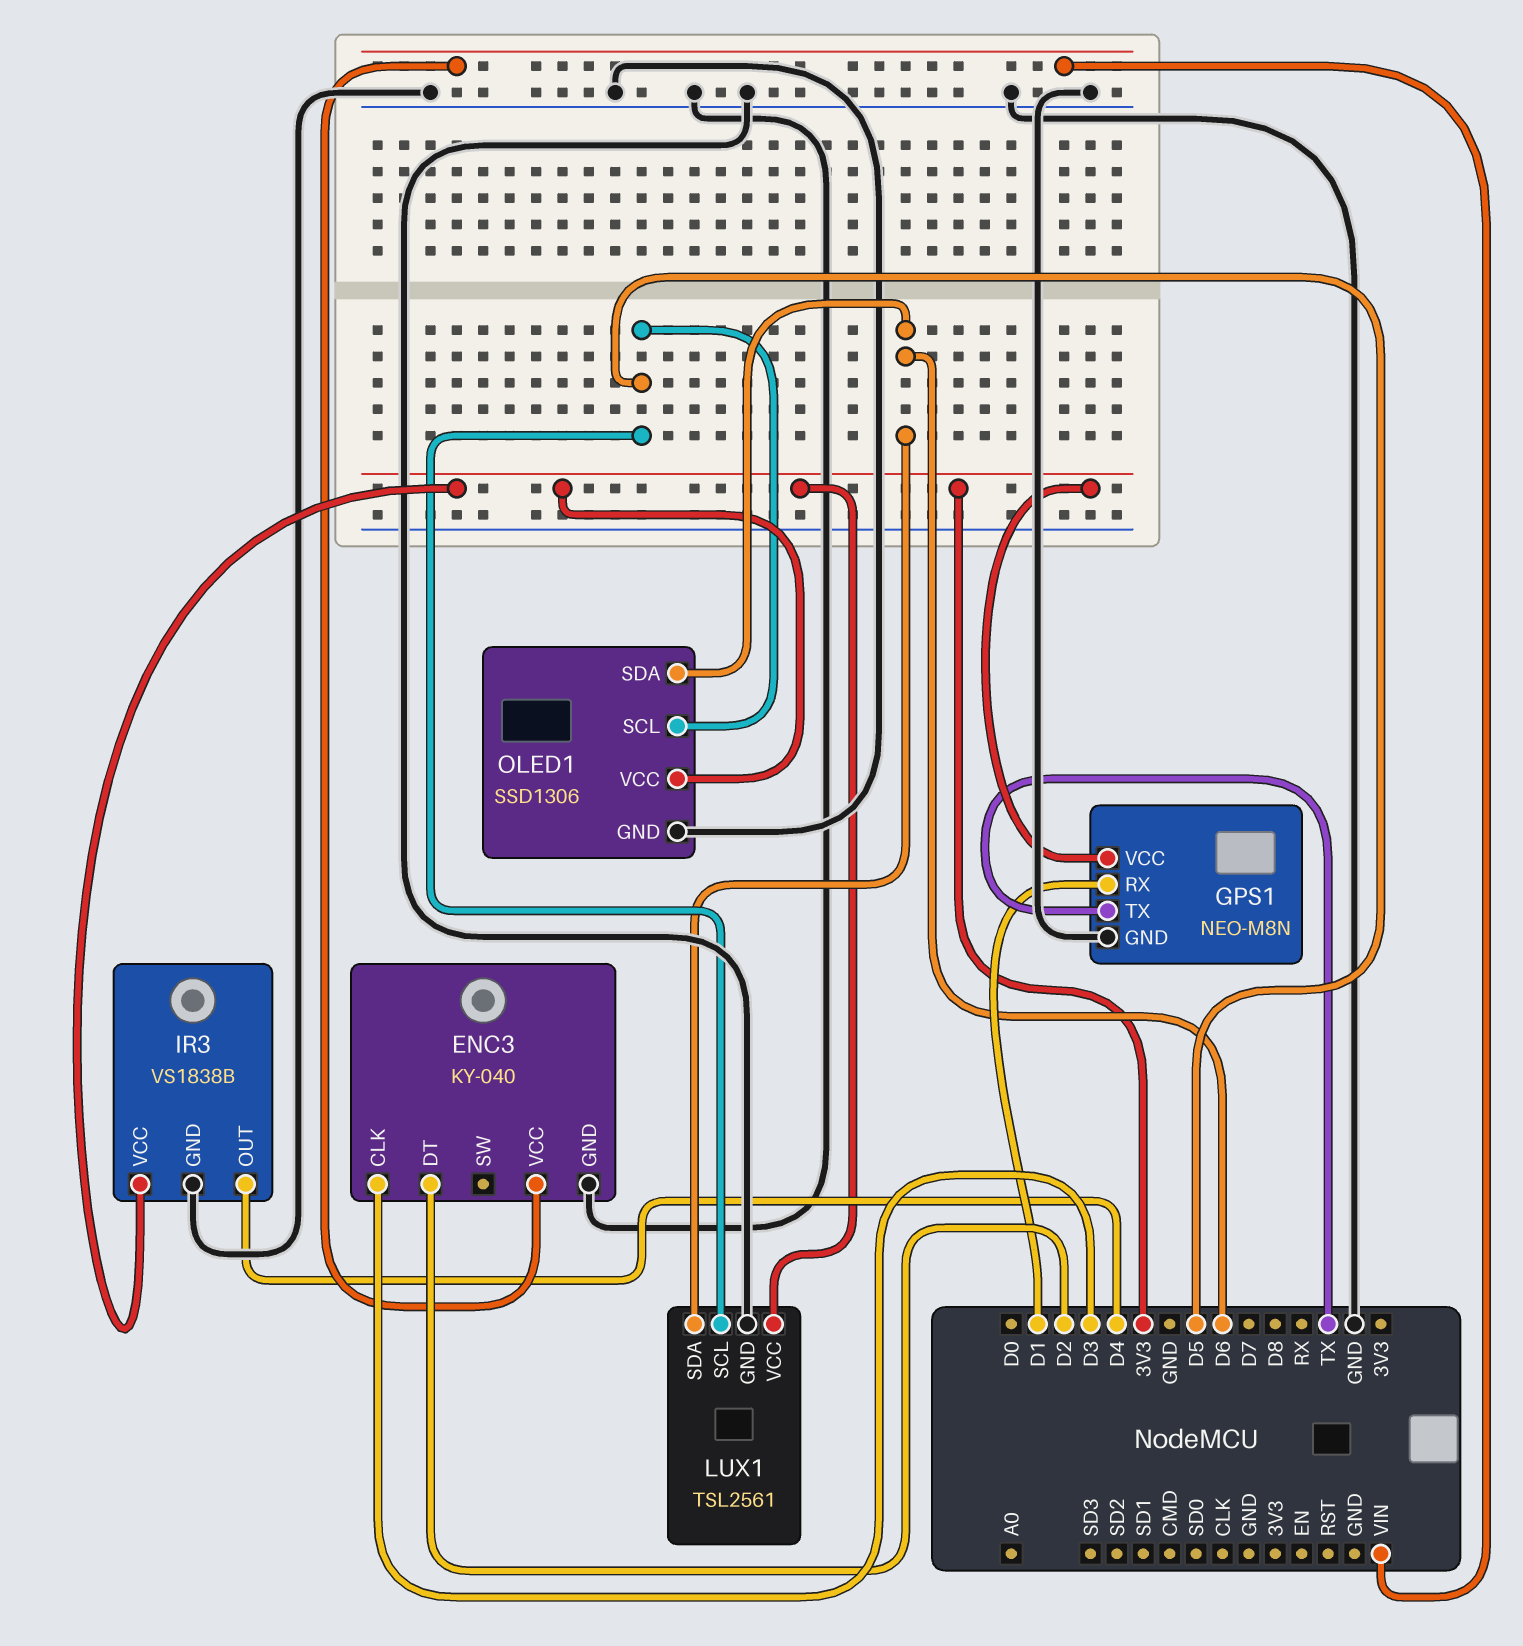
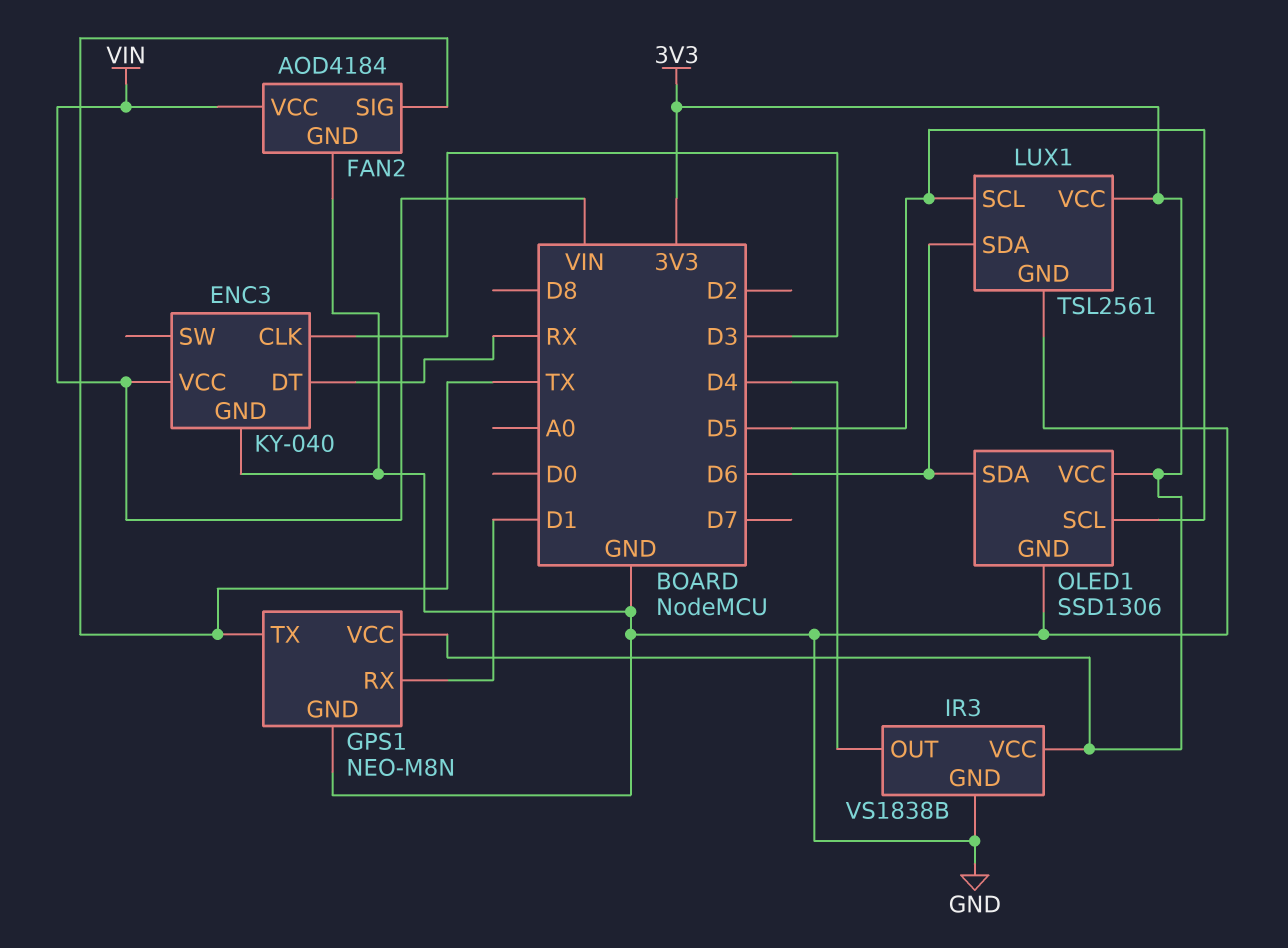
ENC3 pin DT: D2 -> RX
FAN2: none -> AOD4184
FAN2 pin GND: none -> GND
FAN2 pin SIG: none -> TX
FAN2 pin VCC: none -> VIN

